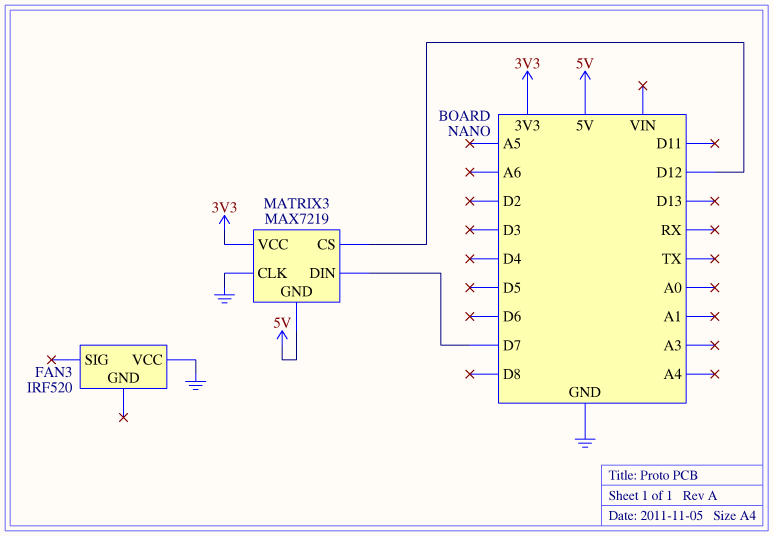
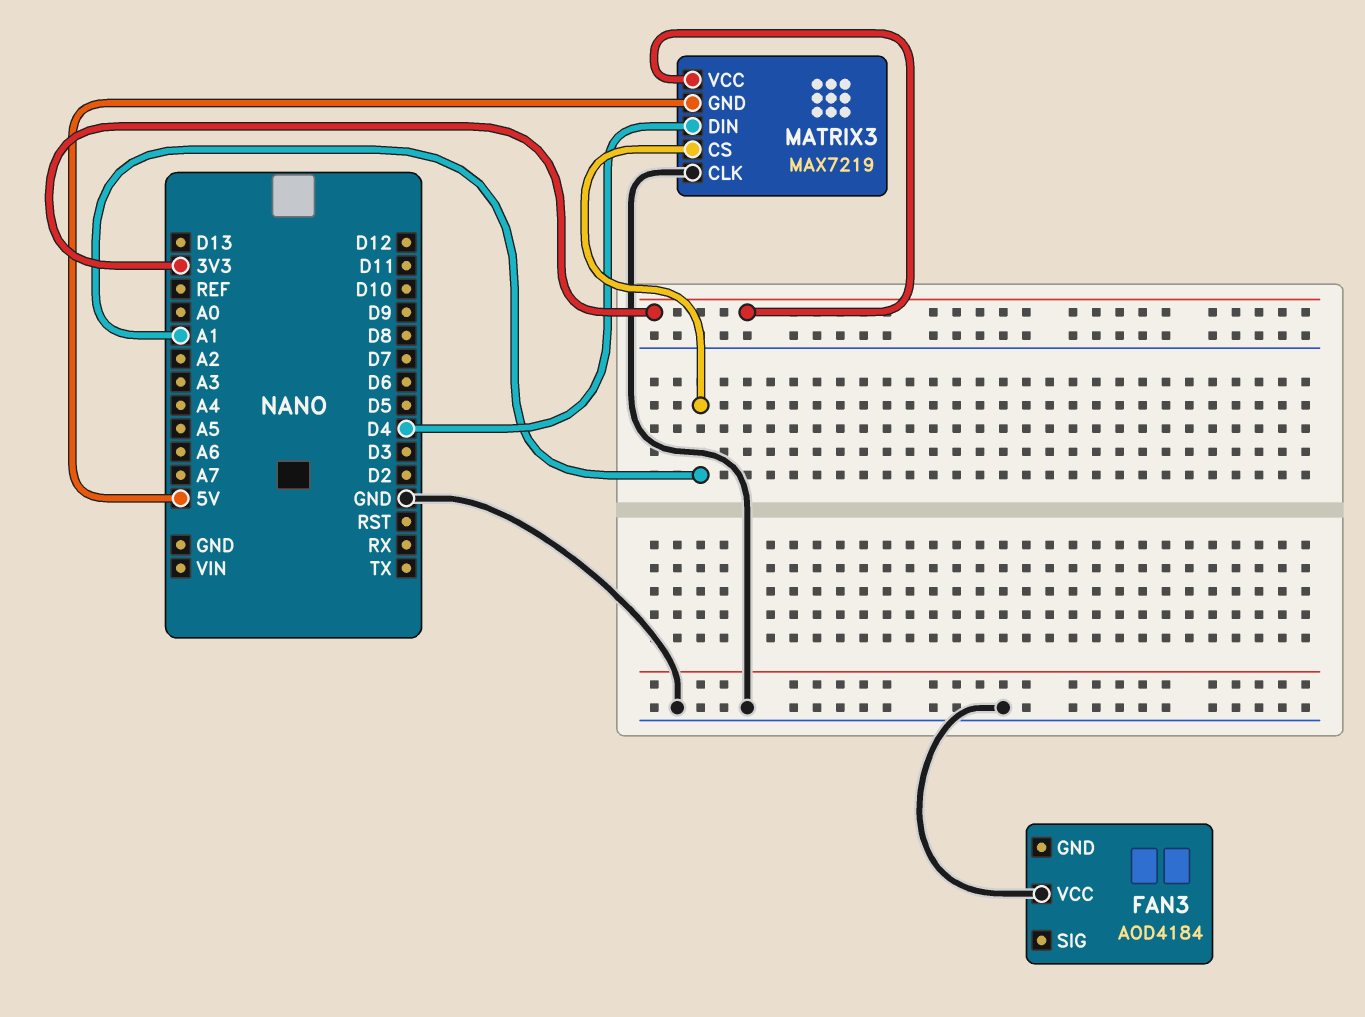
FAN3: IRF520 -> AOD4184
MATRIX3 pin CS: D12 -> A1
MATRIX3 pin DIN: D7 -> D4

